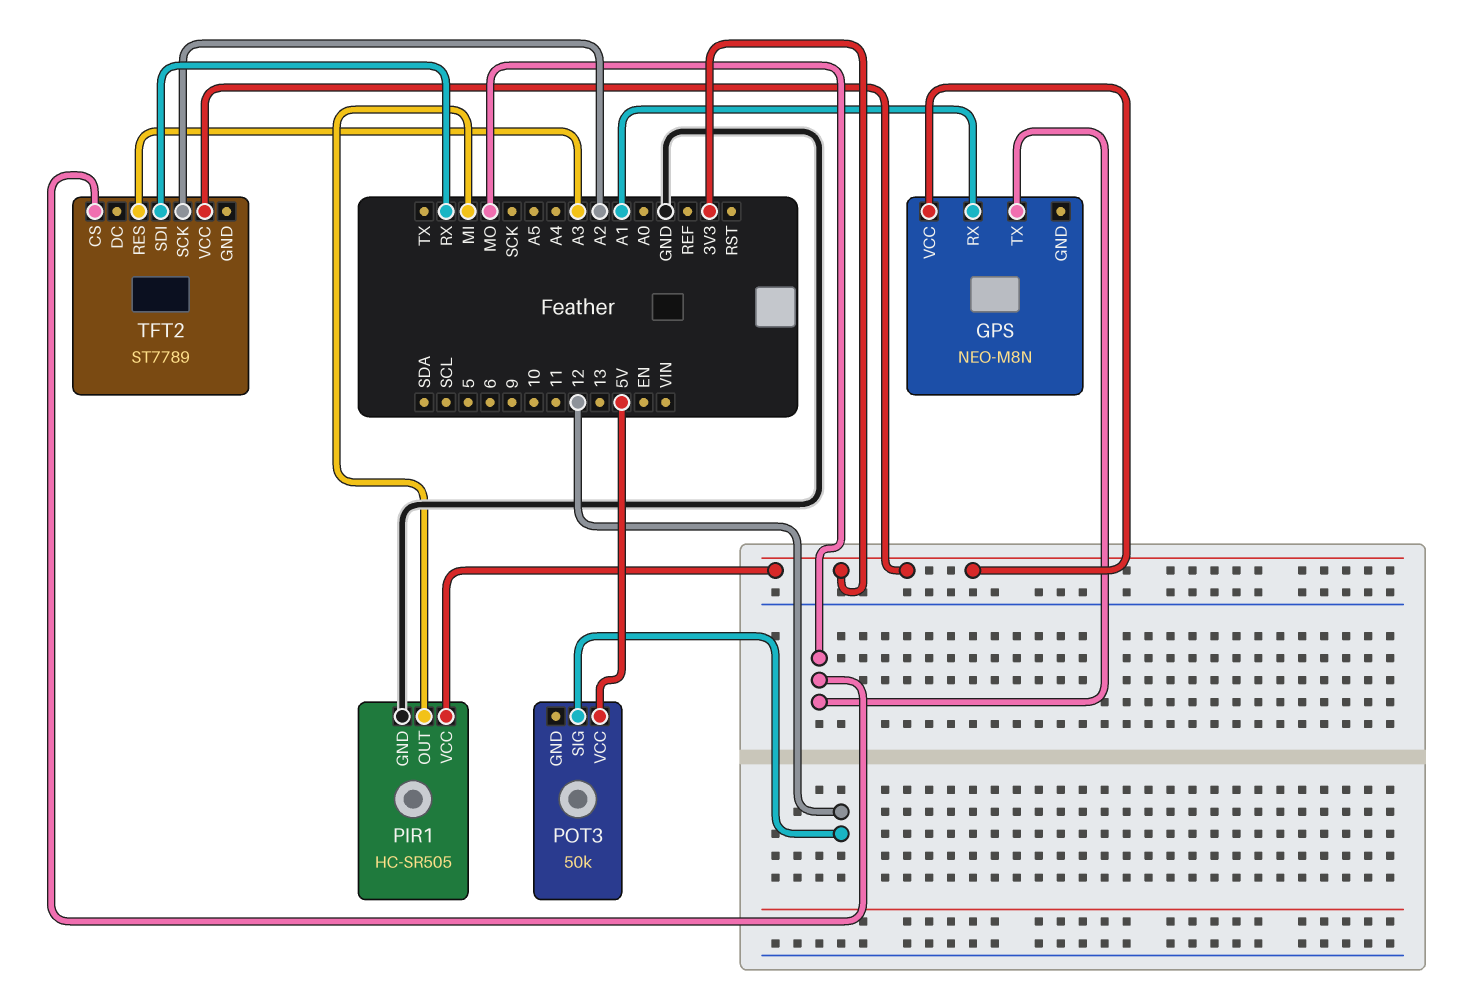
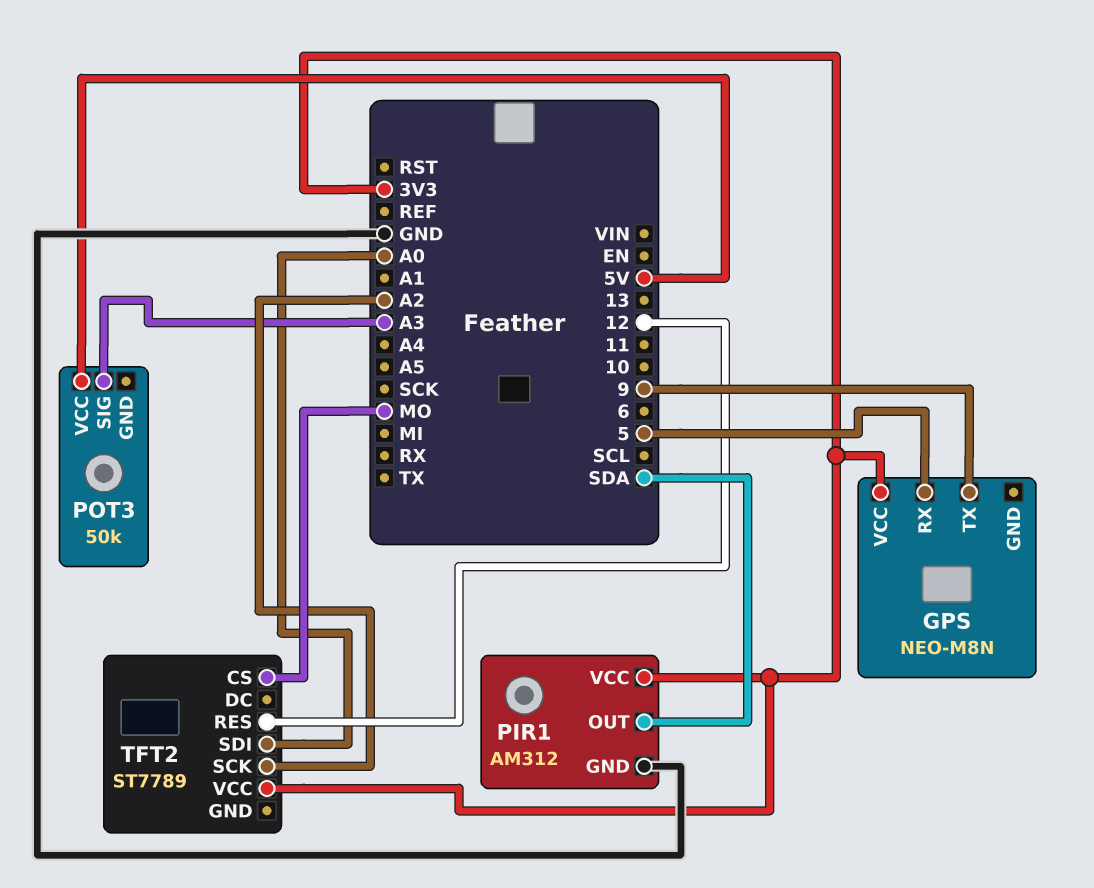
GPS pin RX: A1 -> 5
GPS pin TX: MO -> 9
PIR1: HC-SR505 -> AM312
PIR1 pin OUT: MI -> SDA
POT3 pin SIG: 12 -> A3
TFT2 pin RES: A3 -> 12
TFT2 pin SDI: RX -> A0

